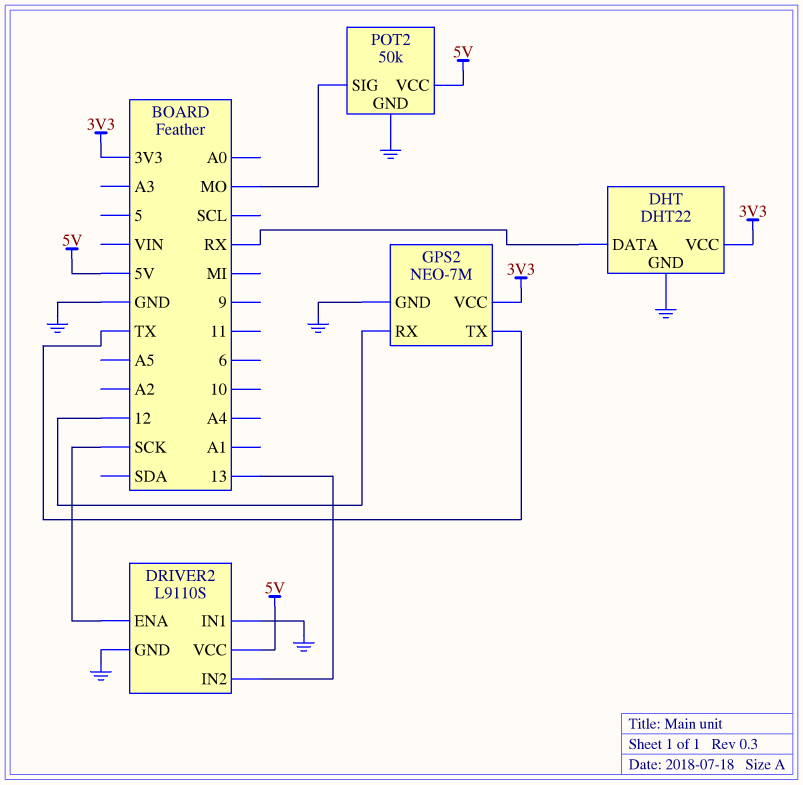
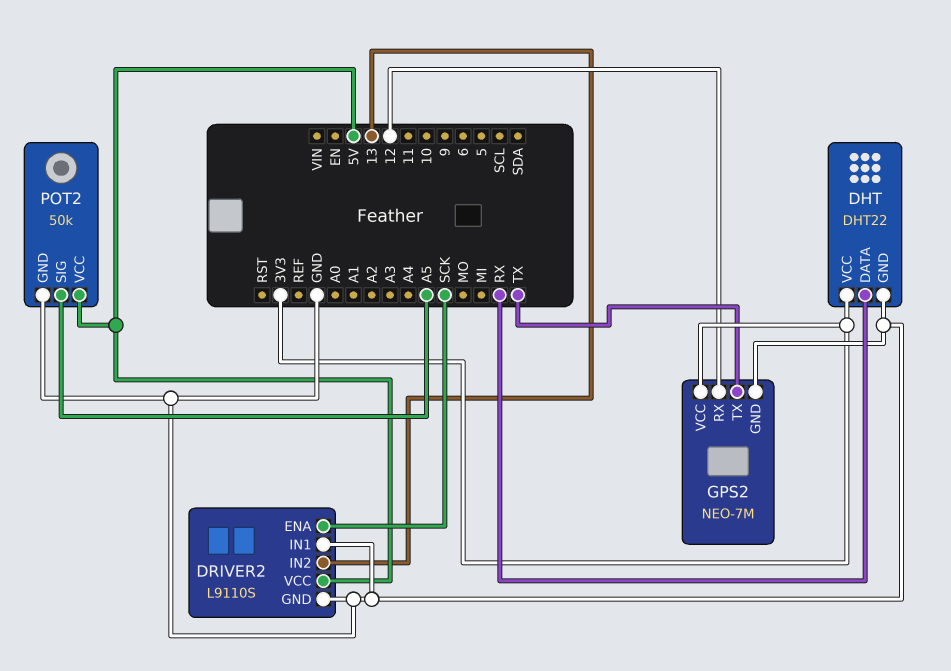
POT2 pin SIG: MO -> A5

